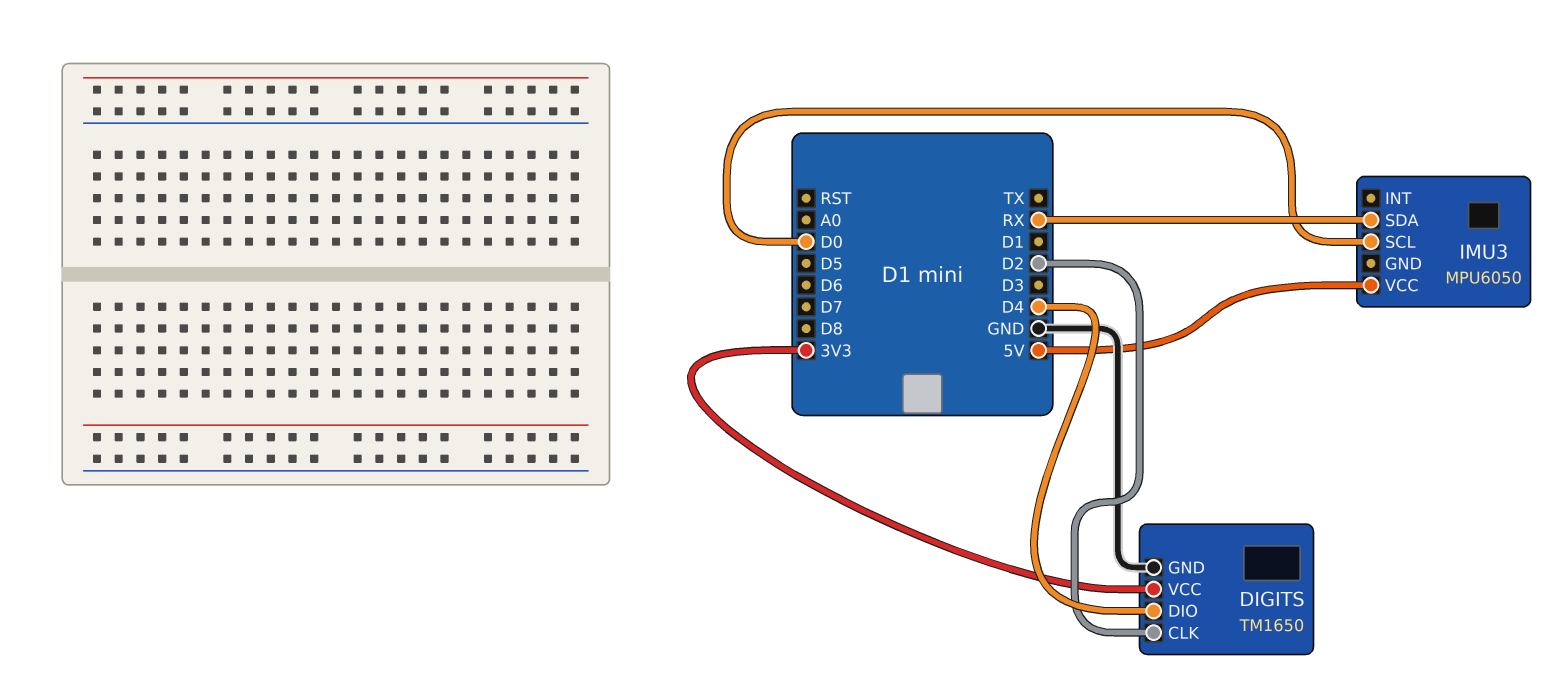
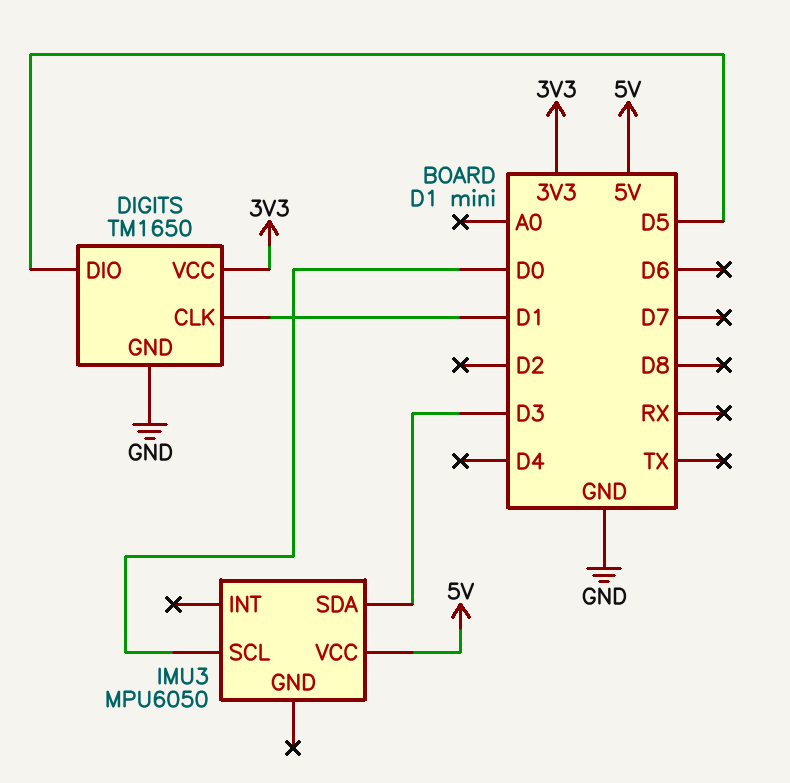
DIGITS pin CLK: D2 -> D1
DIGITS pin DIO: D4 -> D5
IMU3 pin SDA: RX -> D3

